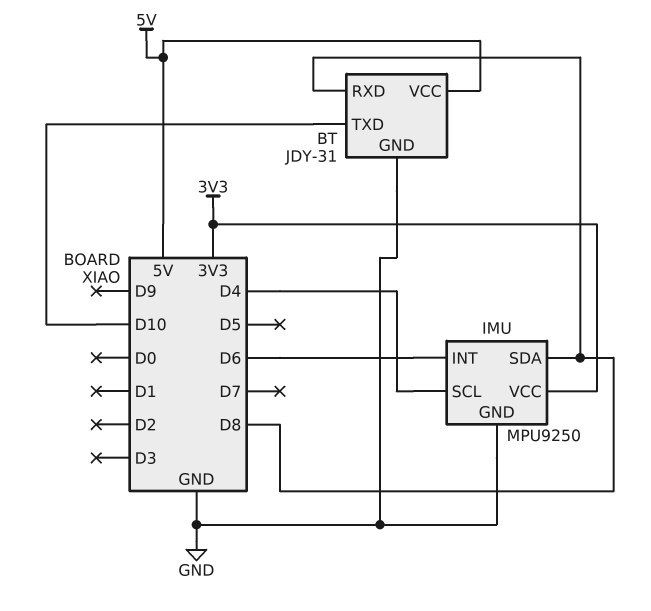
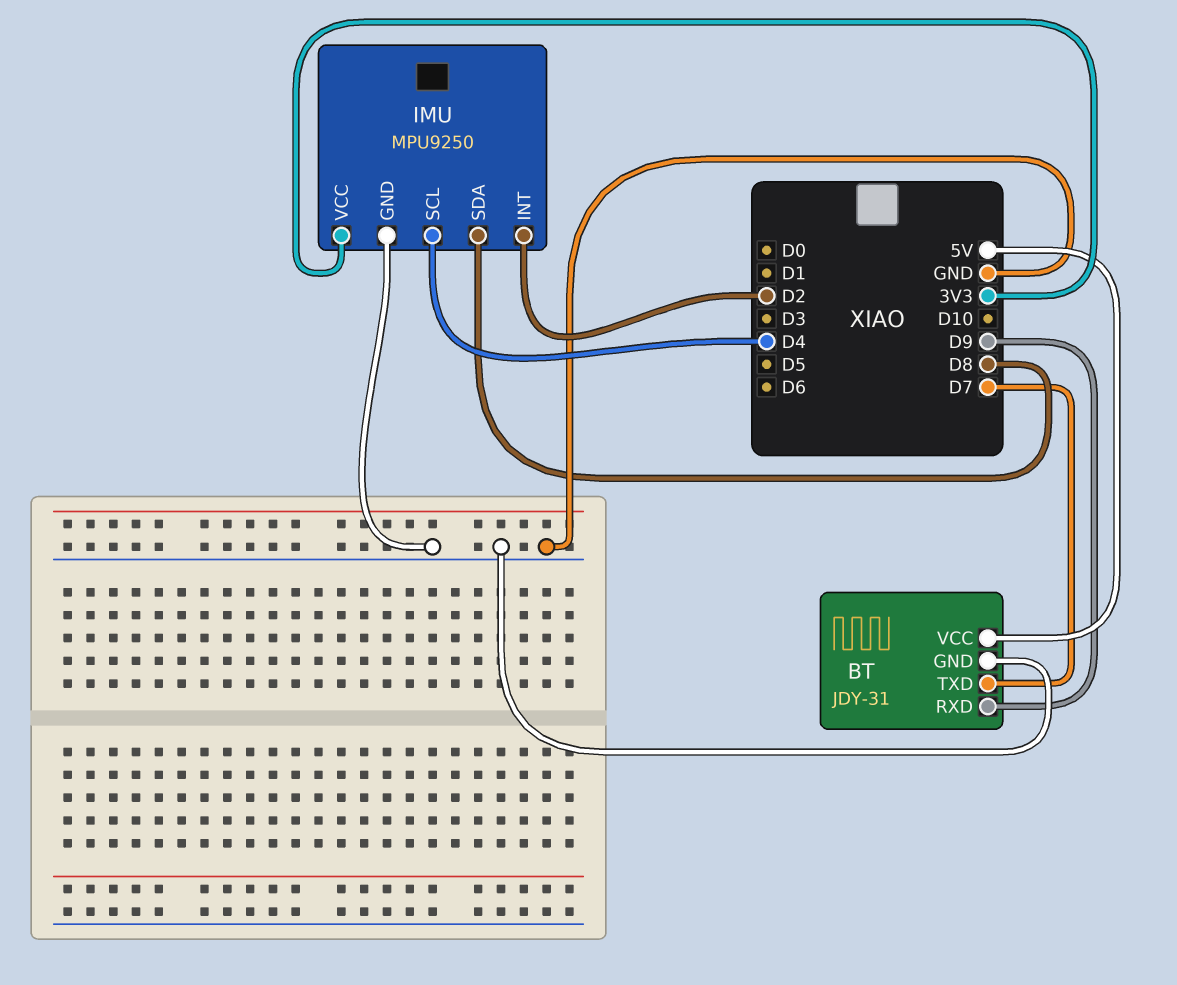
BT pin RXD: D8 -> D9
BT pin TXD: D10 -> D7
IMU pin INT: D6 -> D2

